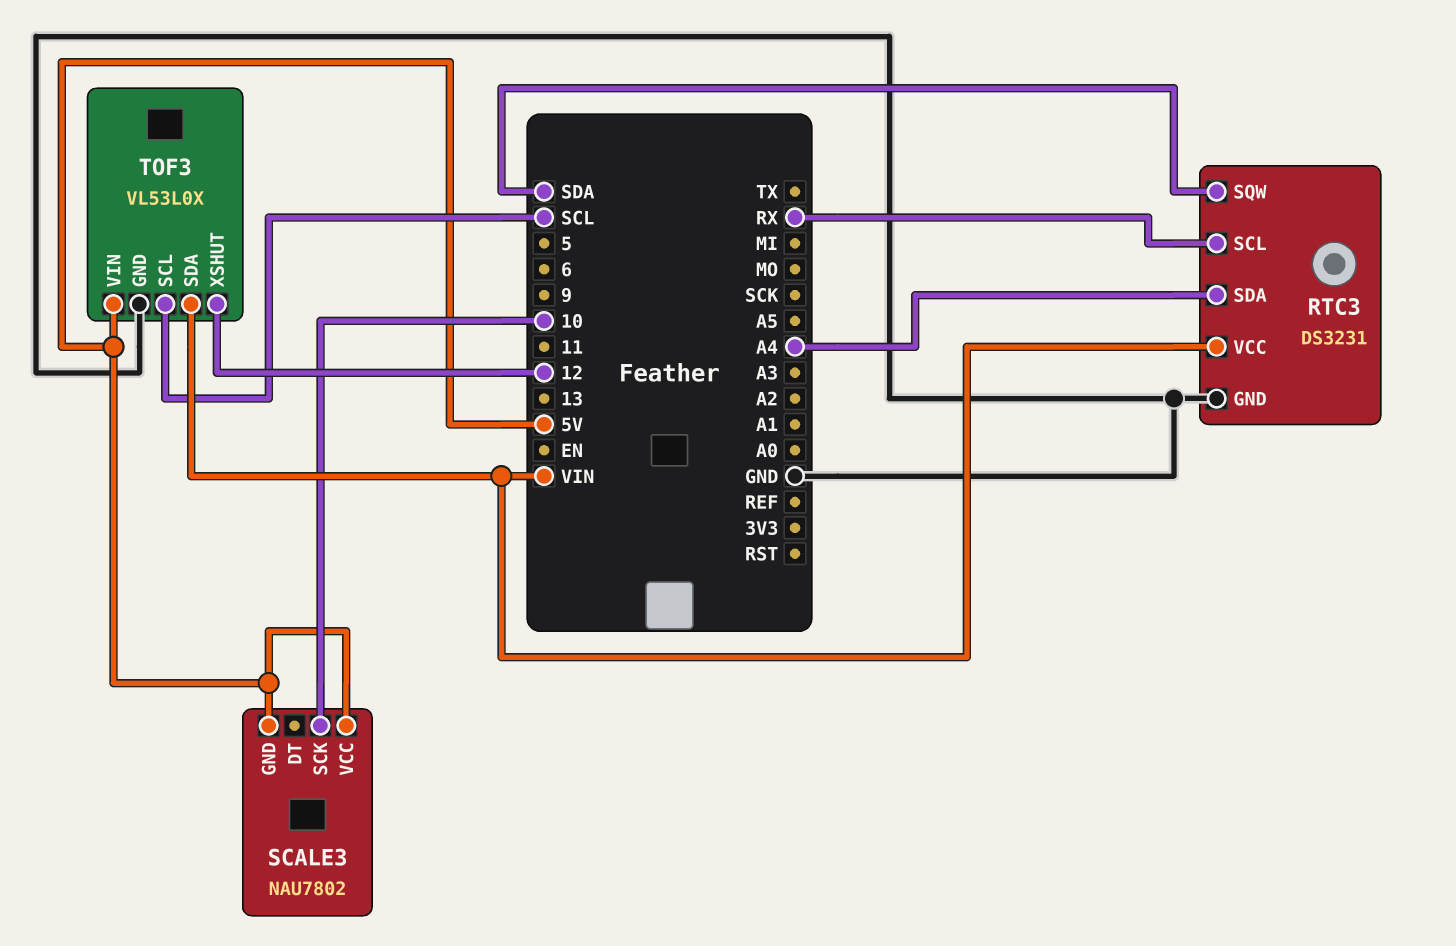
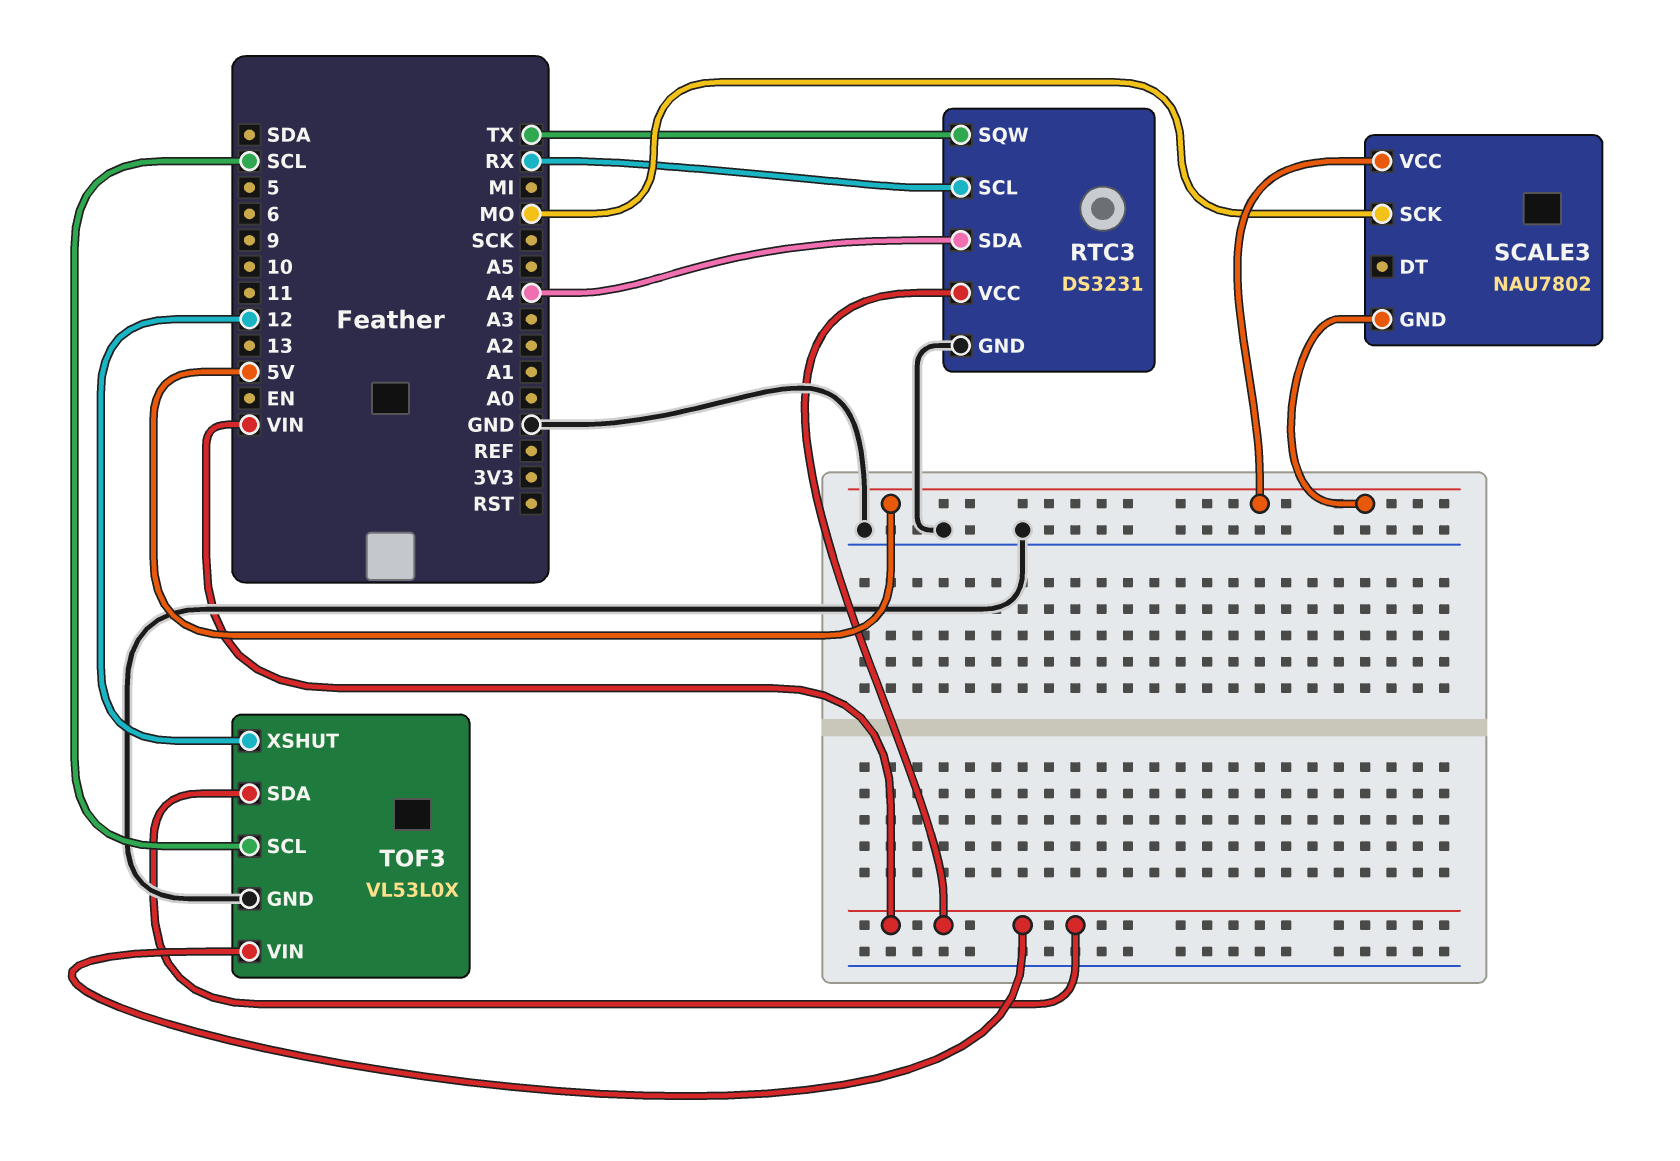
RTC3 pin SQW: SDA -> TX
SCALE3 pin SCK: 10 -> MO
TOF3 pin VIN: 5V -> VIN

